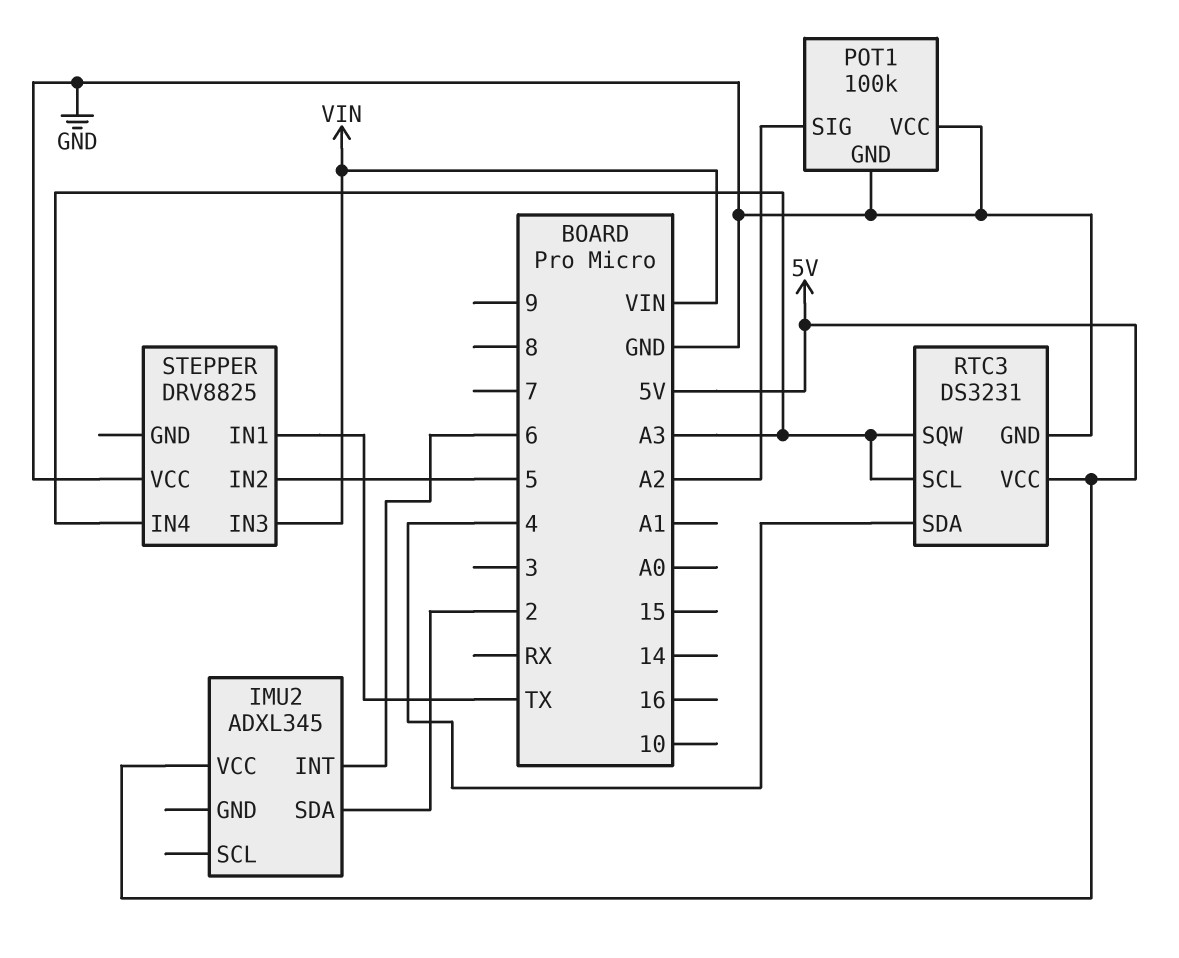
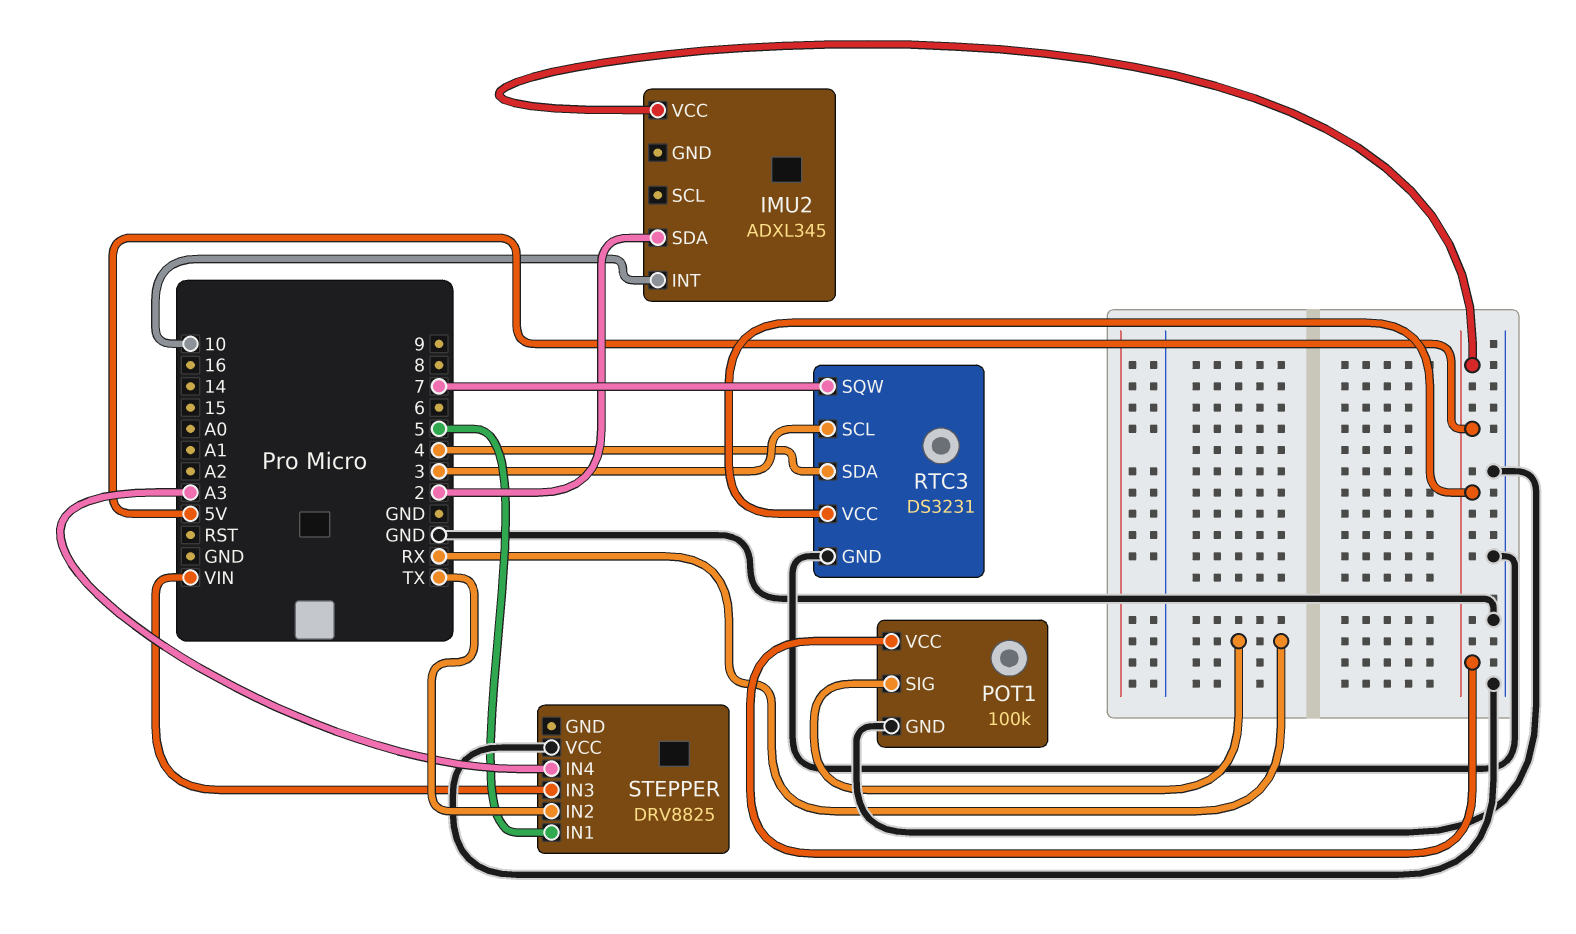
IMU2 pin INT: 6 -> 10
POT1 pin SIG: A2 -> RX
POT1 pin VCC: GND -> 5V
RTC3 pin SCL: A3 -> 3
RTC3 pin SQW: A3 -> 7
STEPPER pin IN1: TX -> 5
STEPPER pin IN2: 5 -> TX

